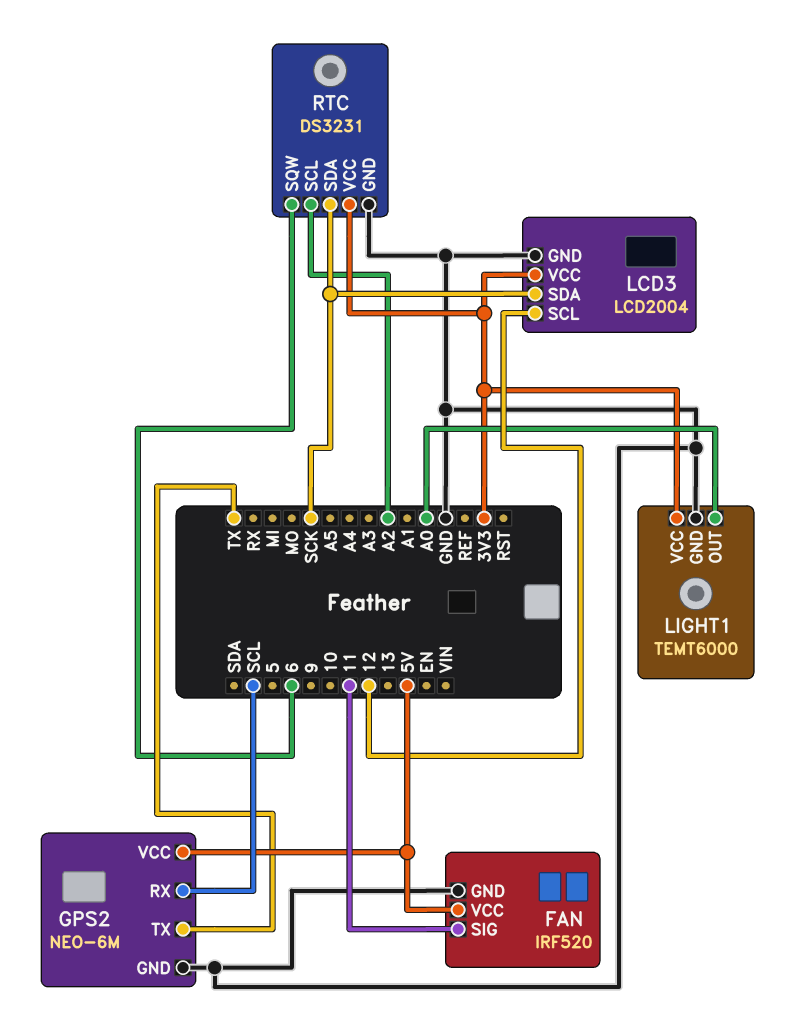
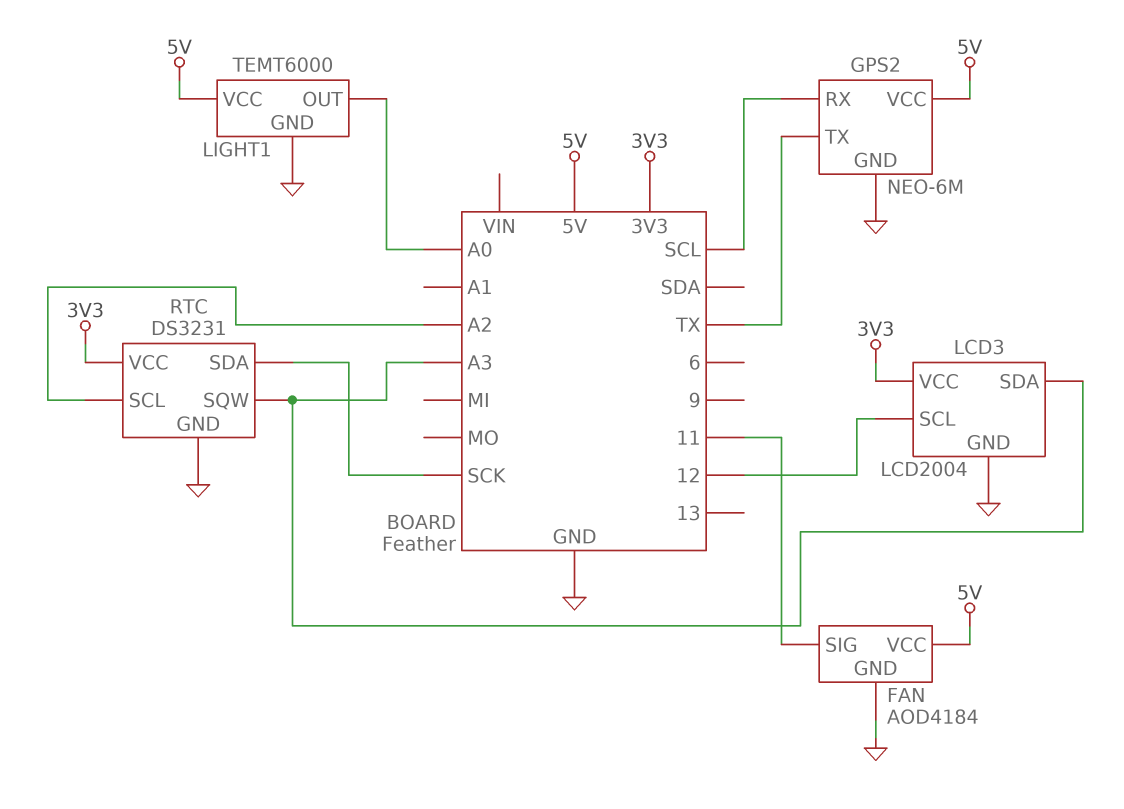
FAN: IRF520 -> AOD4184
LCD3 pin SDA: SCK -> A3
LIGHT1 pin VCC: 3V3 -> 5V
RTC pin SQW: 6 -> A3

